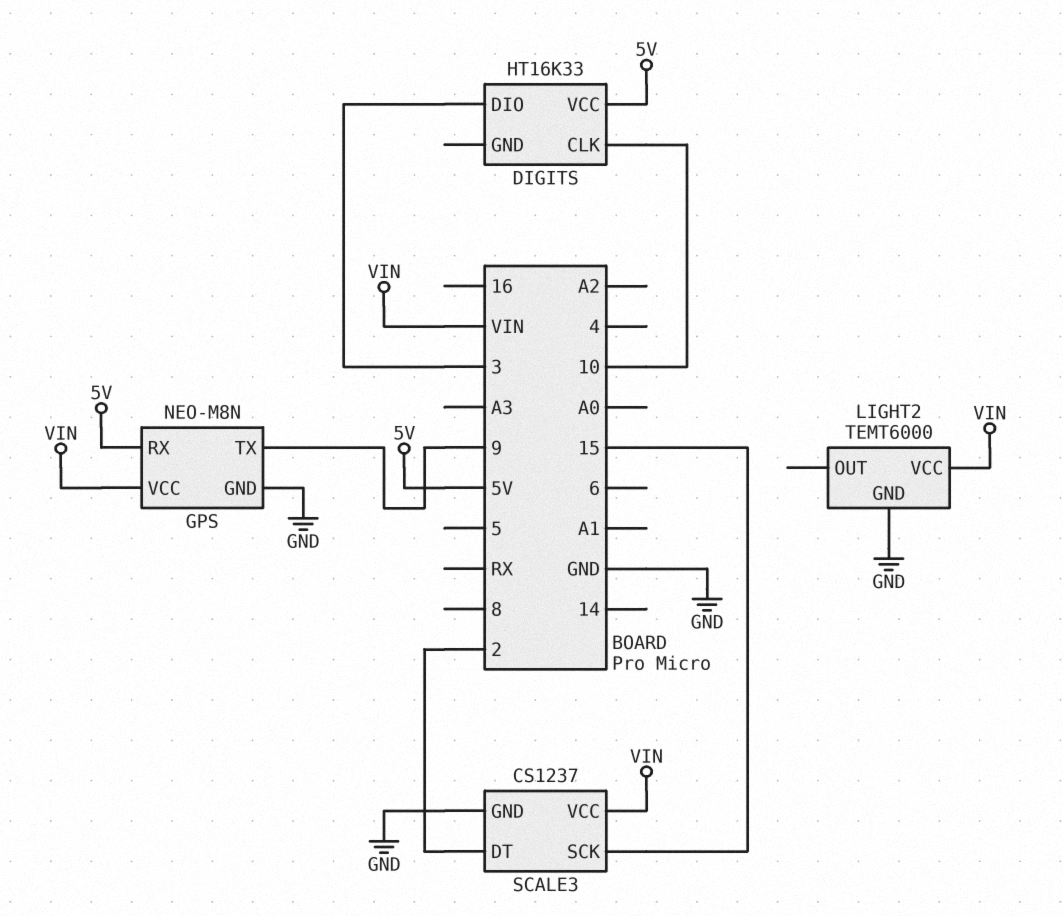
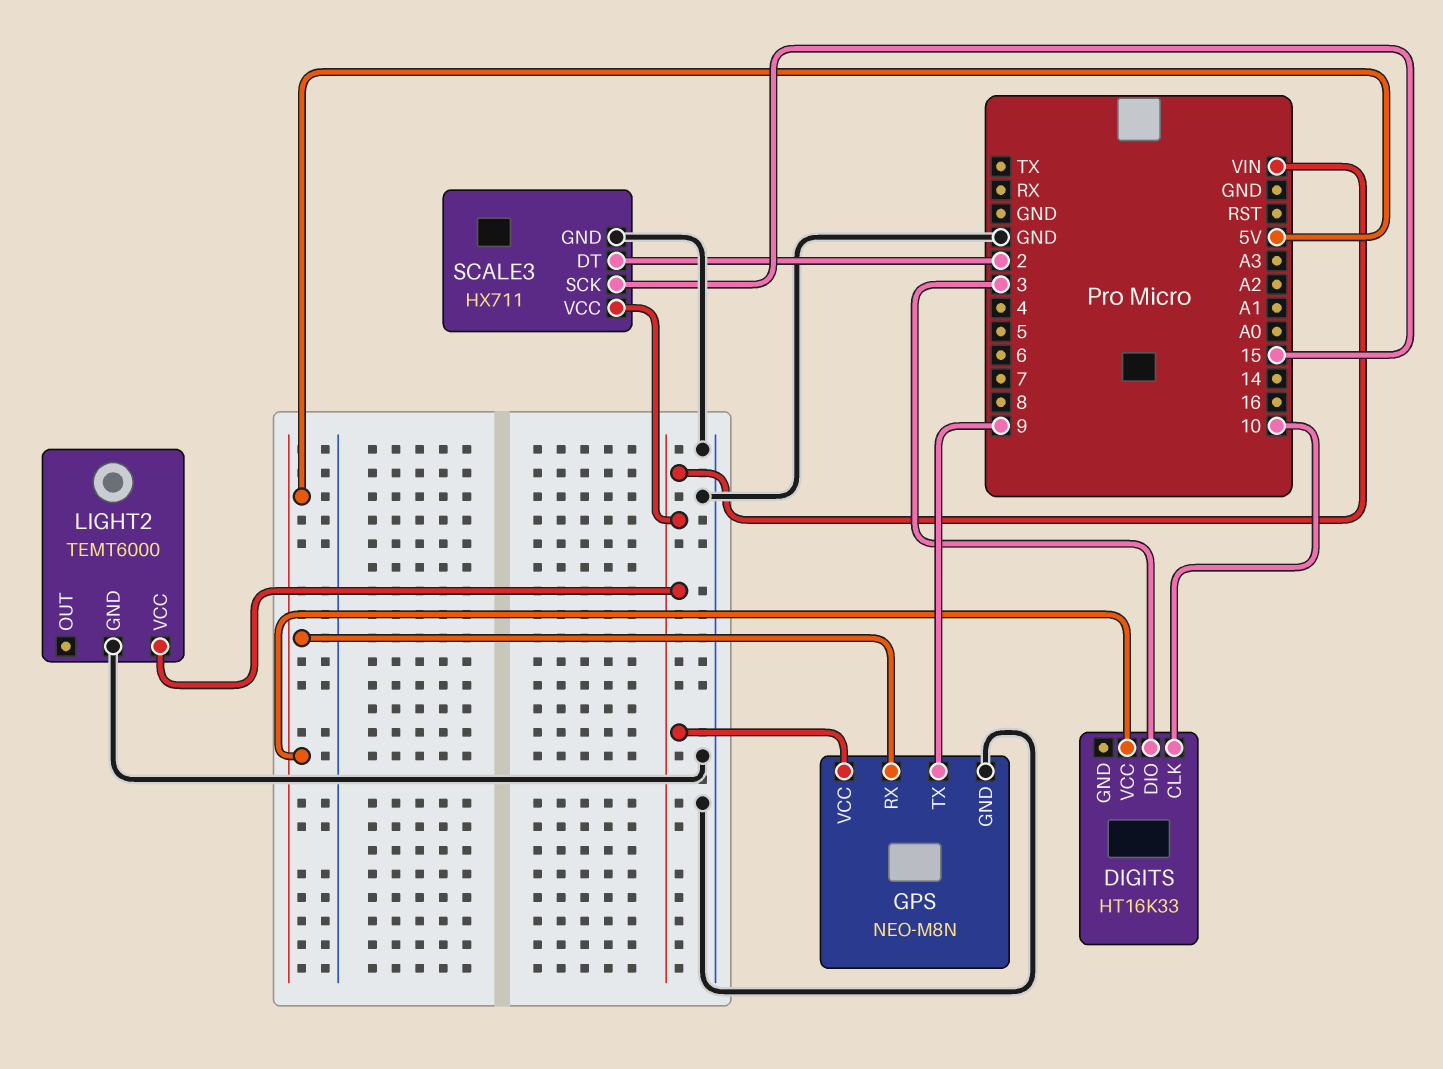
SCALE3: CS1237 -> HX711

